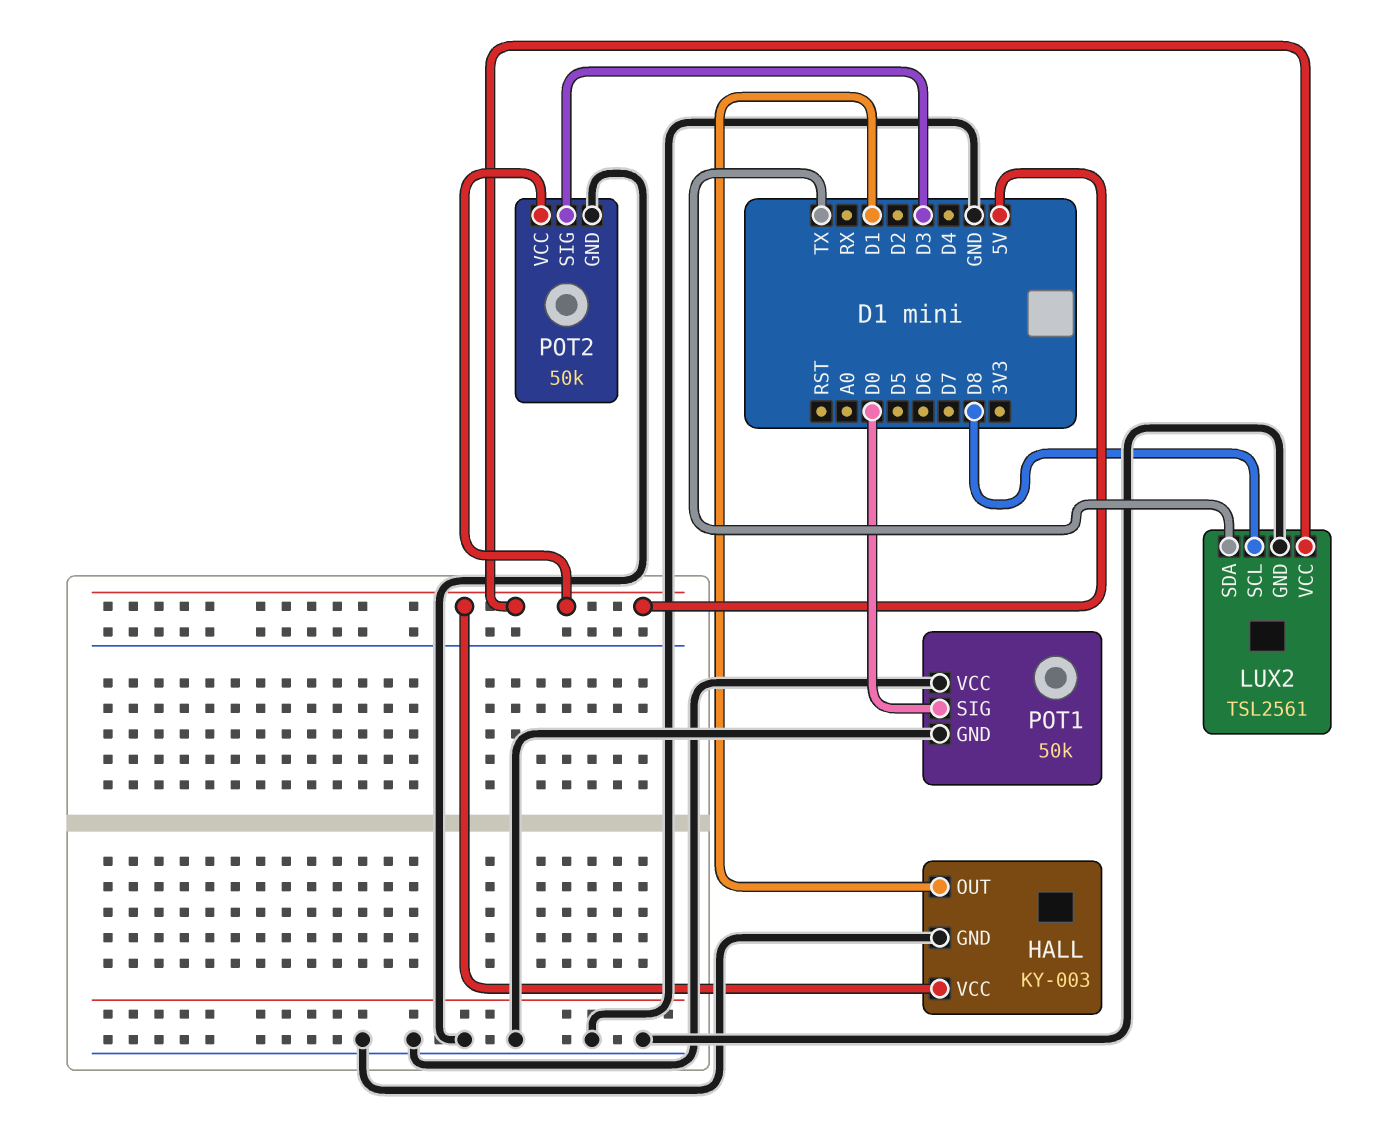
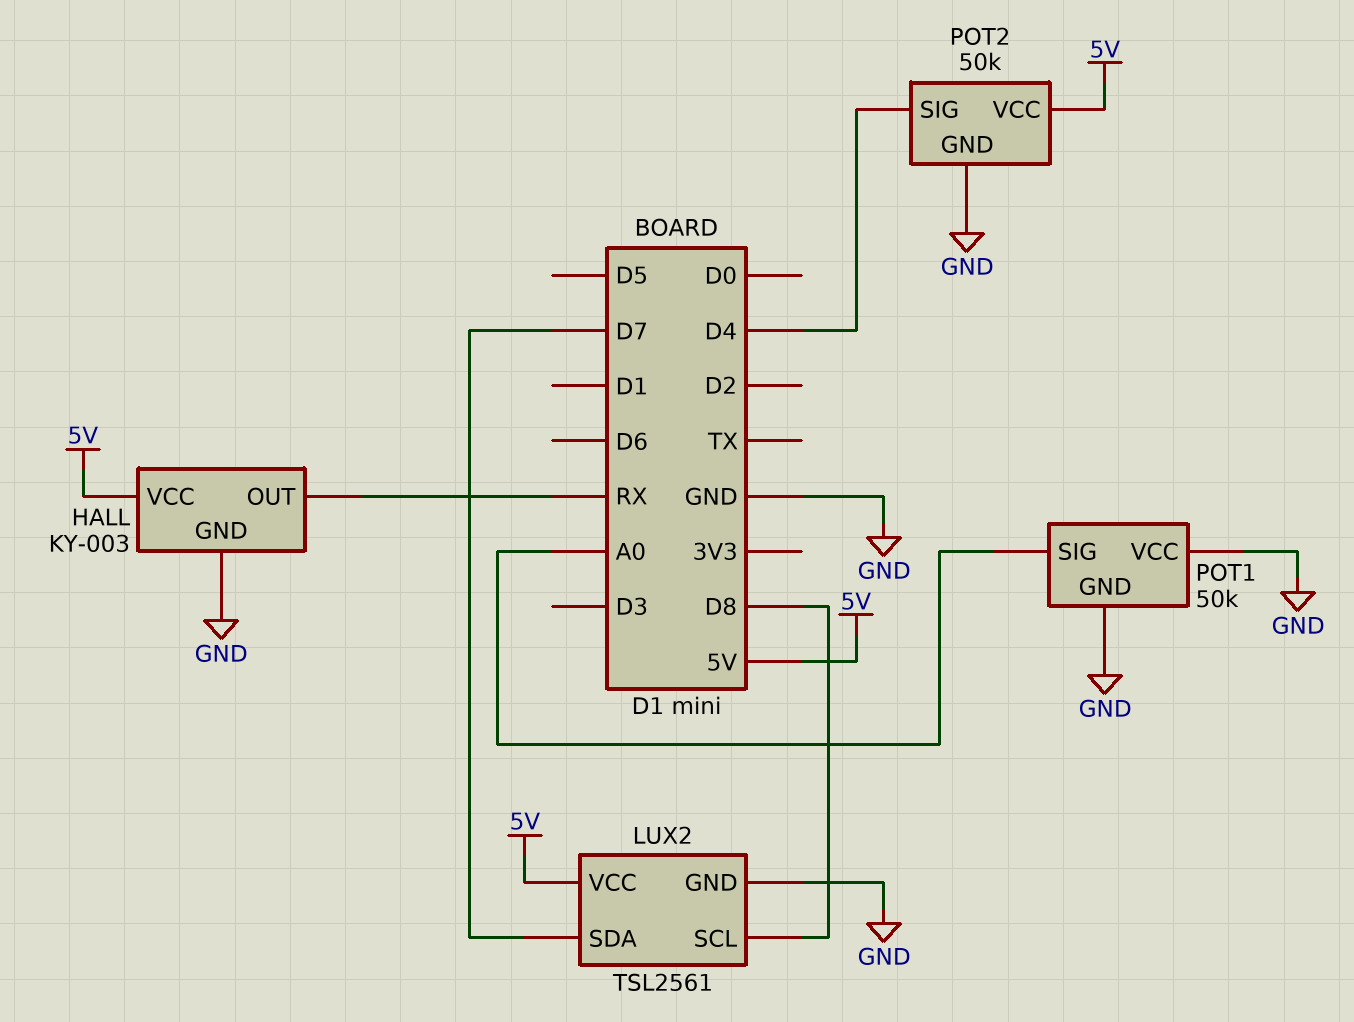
HALL pin OUT: D1 -> RX
LUX2 pin SDA: TX -> D7
POT1 pin SIG: D0 -> A0
POT2 pin SIG: D3 -> D4

